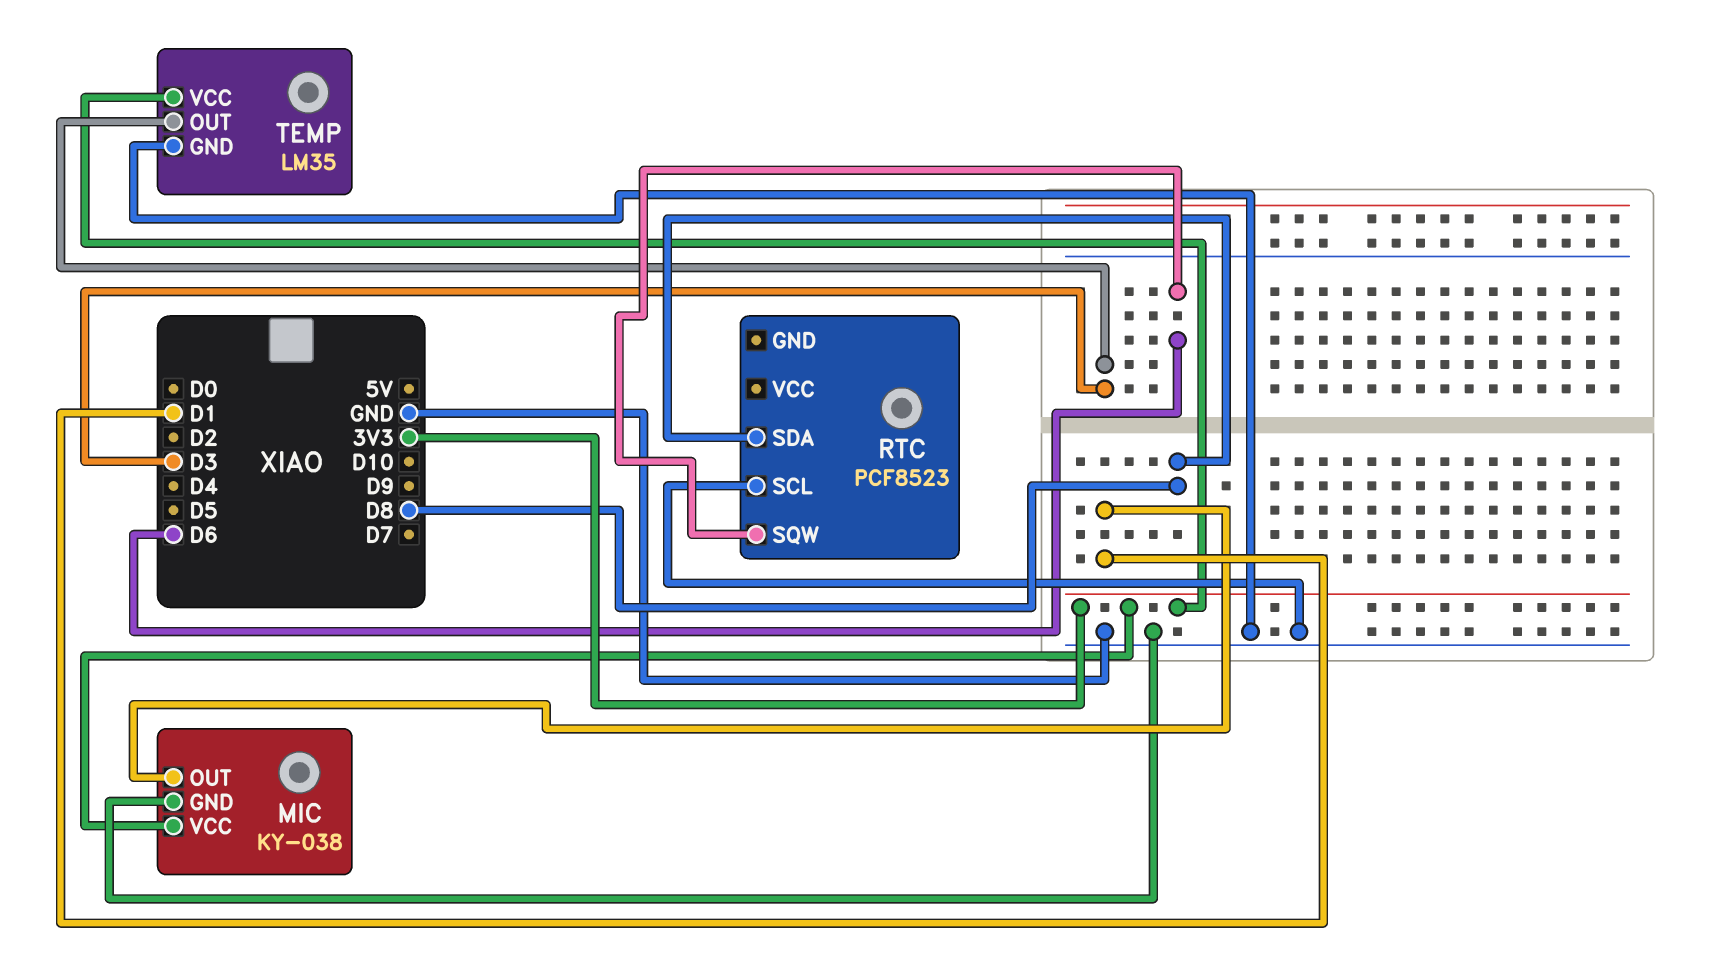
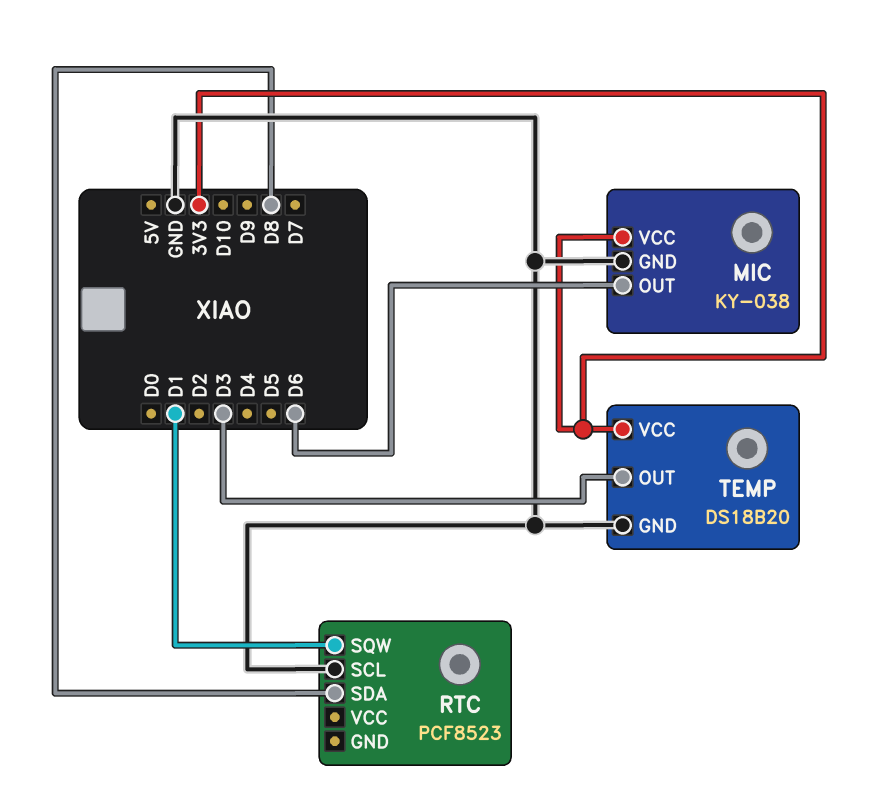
MIC pin OUT: D1 -> D6
RTC pin SQW: D6 -> D1
TEMP: LM35 -> DS18B20

